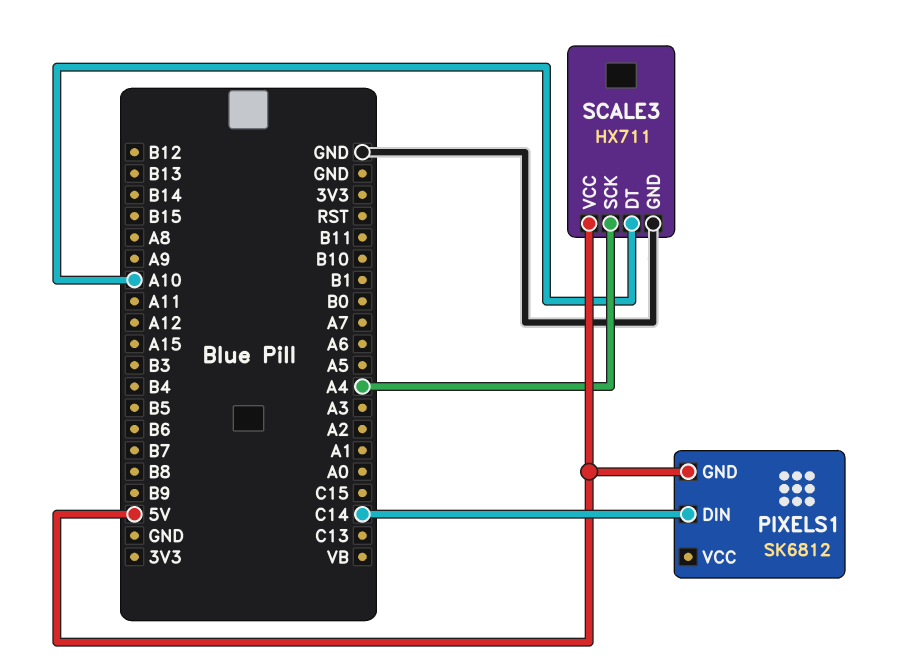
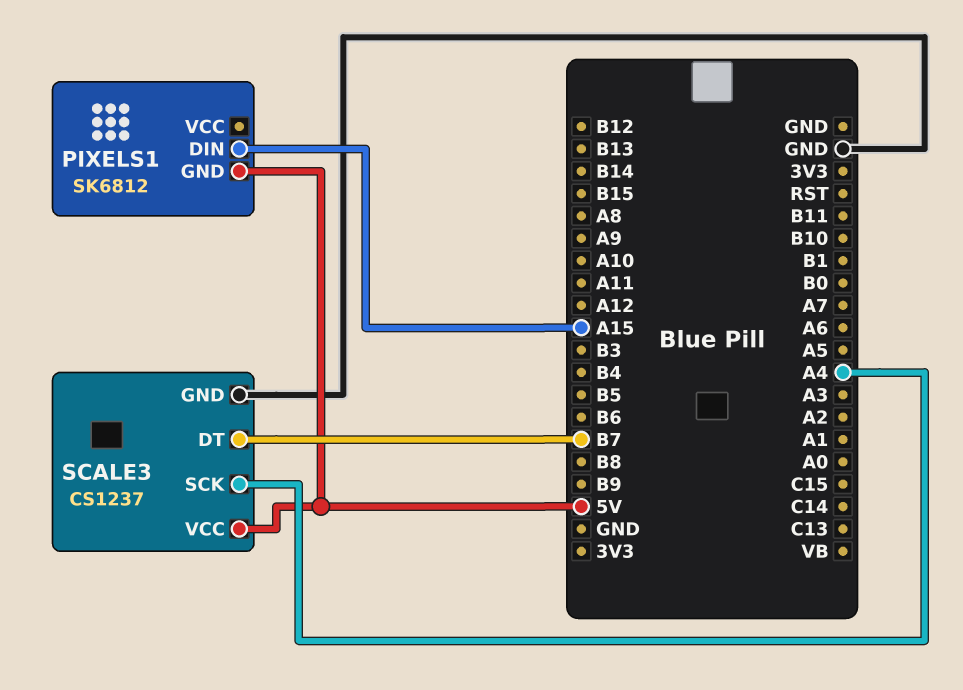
PIXELS1 pin DIN: C14 -> A15
SCALE3: HX711 -> CS1237
SCALE3 pin DT: A10 -> B7

